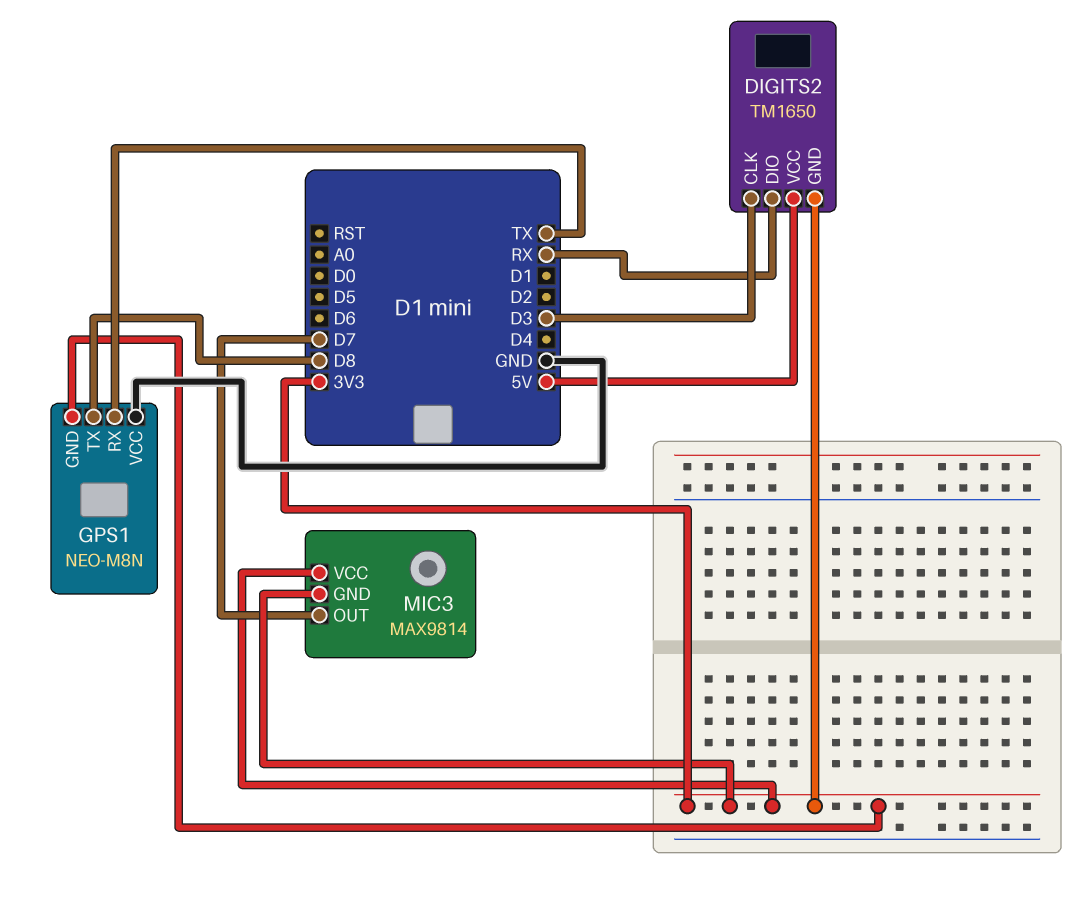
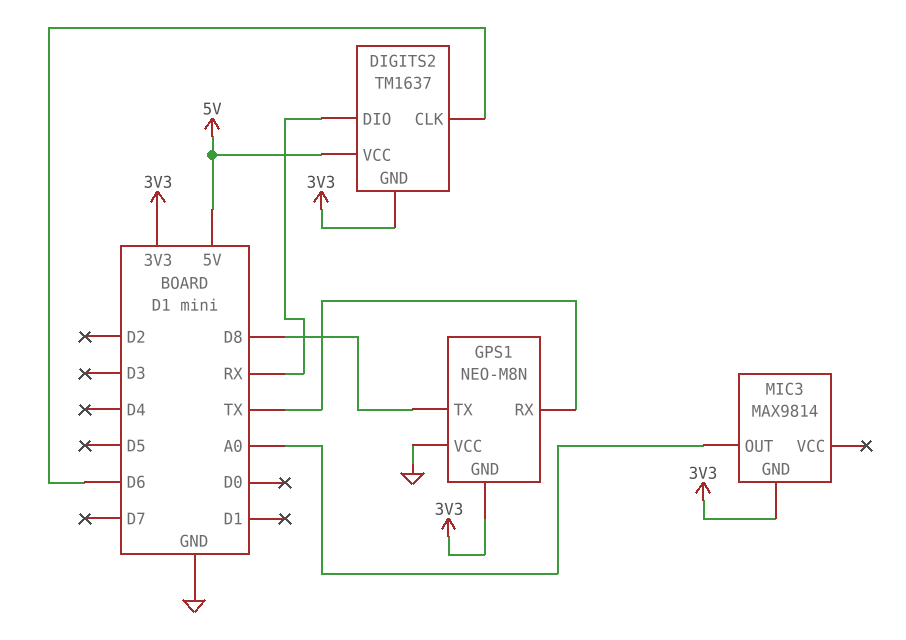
DIGITS2: TM1650 -> TM1637
DIGITS2 pin CLK: D3 -> D6
MIC3 pin OUT: D7 -> A0
MIC3 pin VCC: 3V3 -> none

